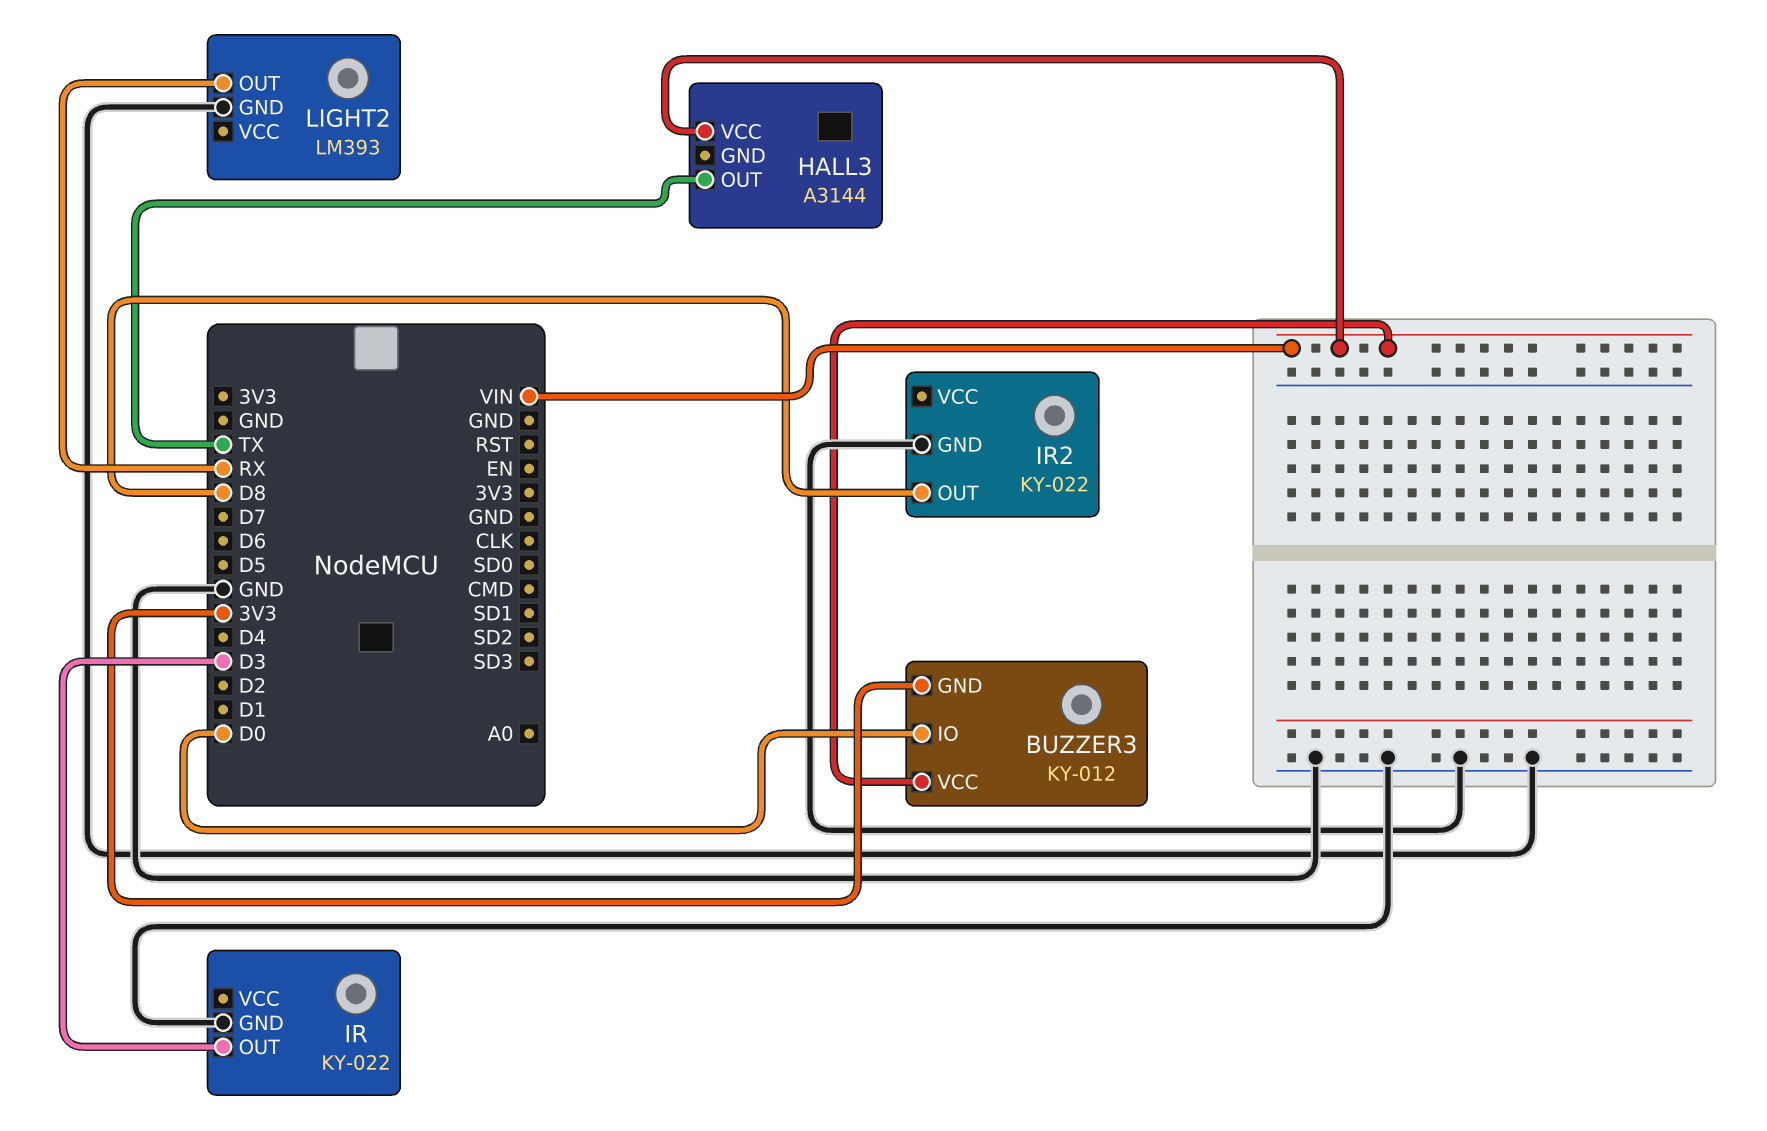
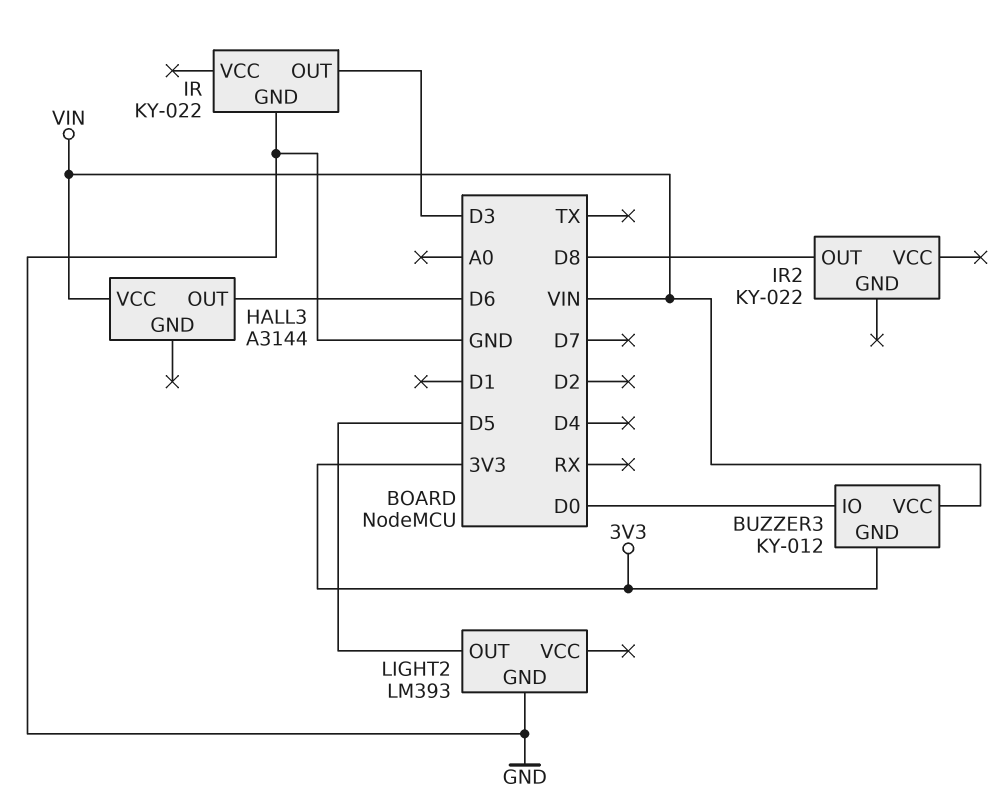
HALL3 pin OUT: TX -> D6
IR2 pin GND: GND -> none
LIGHT2 pin OUT: RX -> D5

